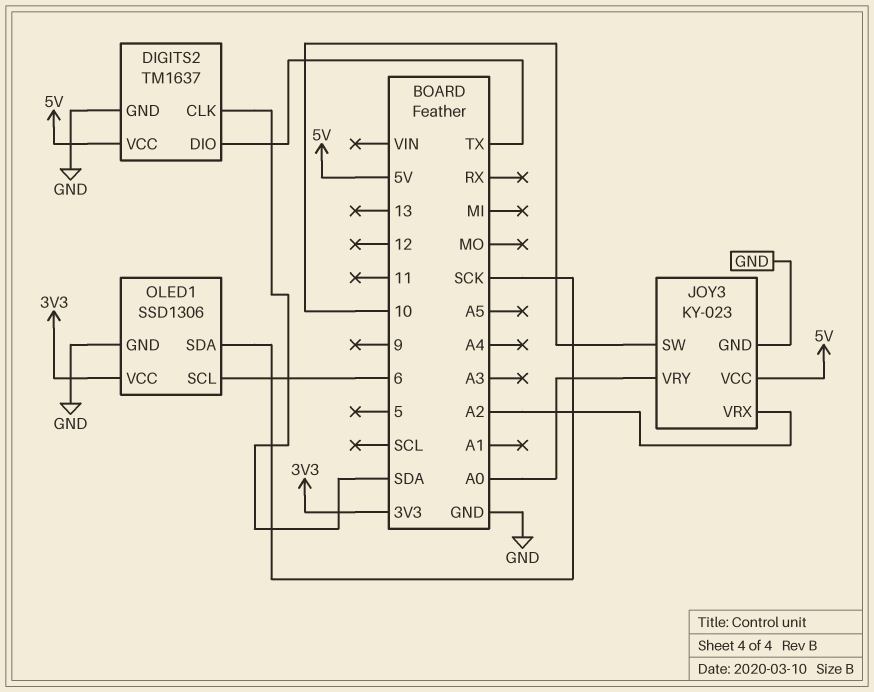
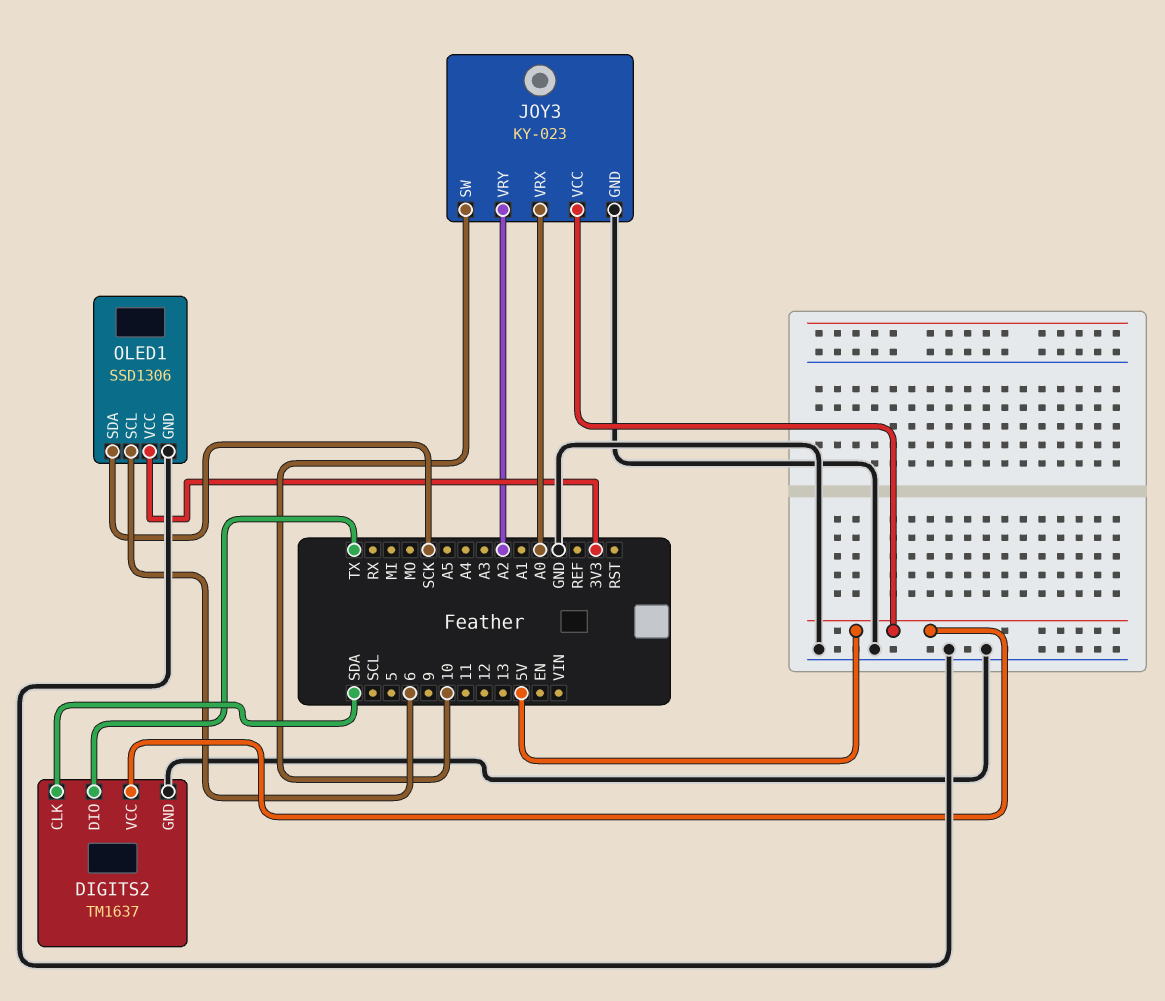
JOY3 pin VRX: A2 -> A0
JOY3 pin VRY: A0 -> A2

